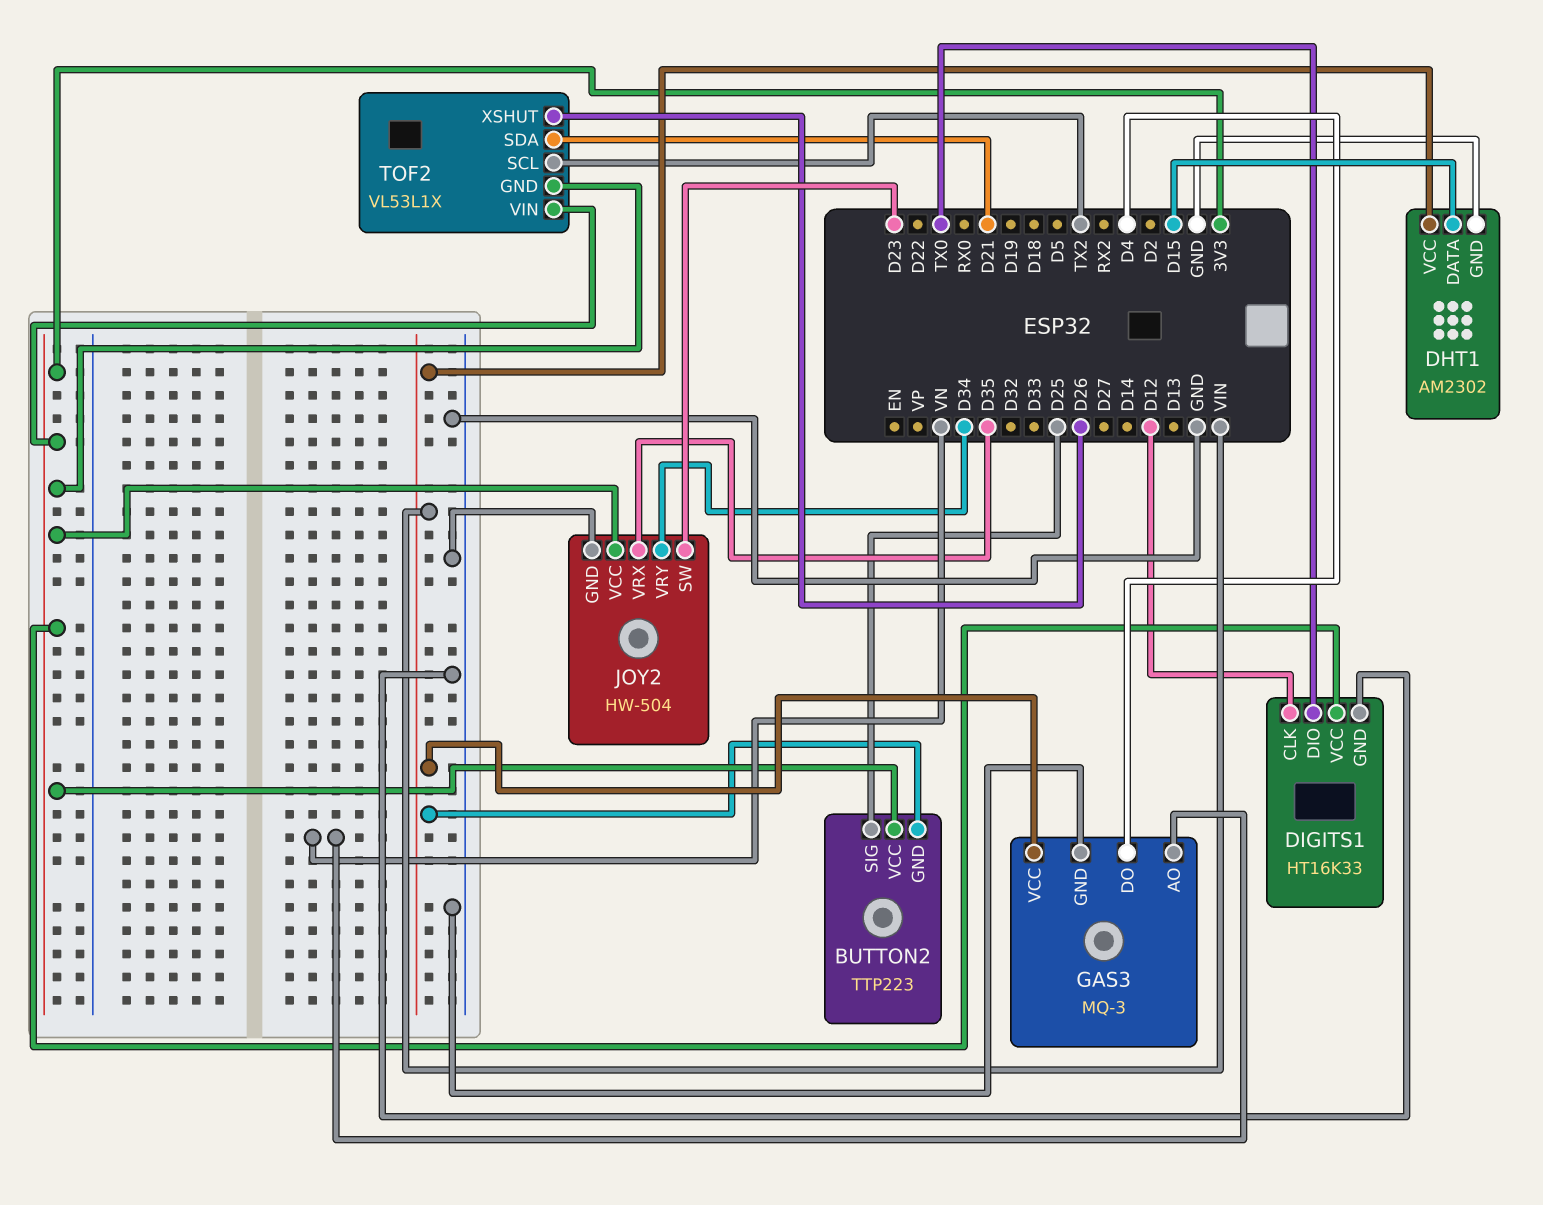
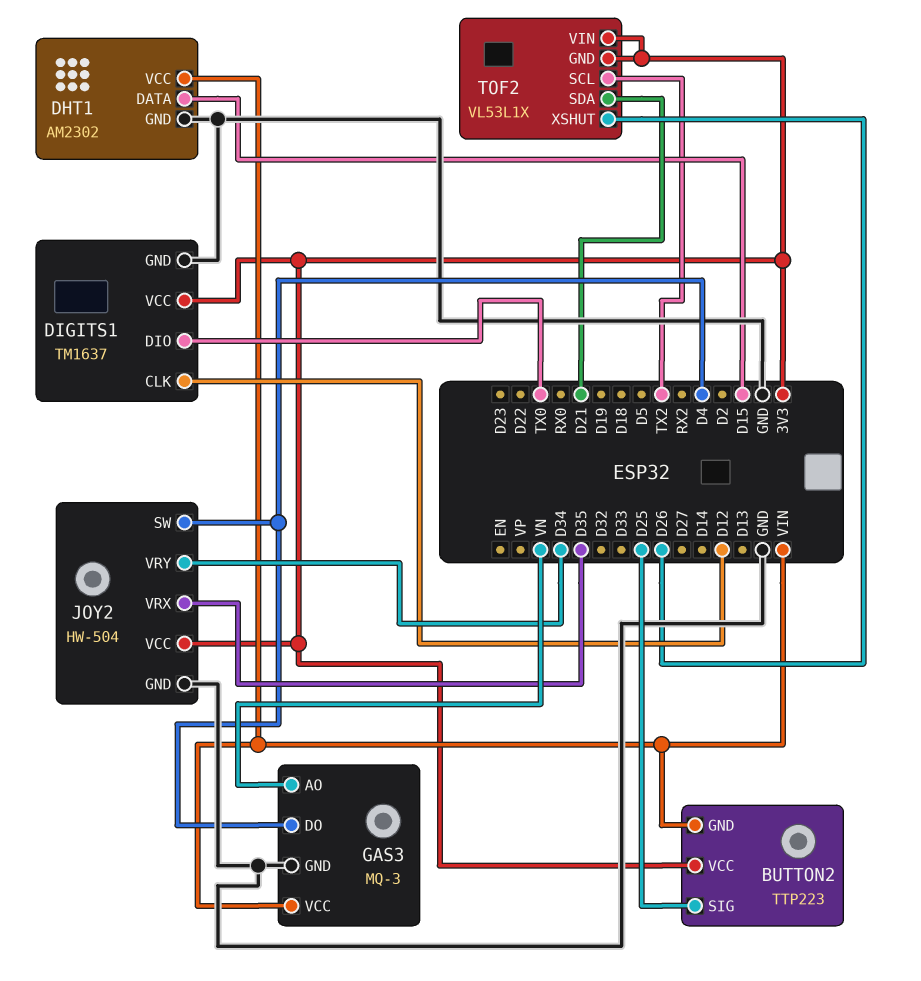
DIGITS1: HT16K33 -> TM1637
JOY2 pin SW: D23 -> D4

